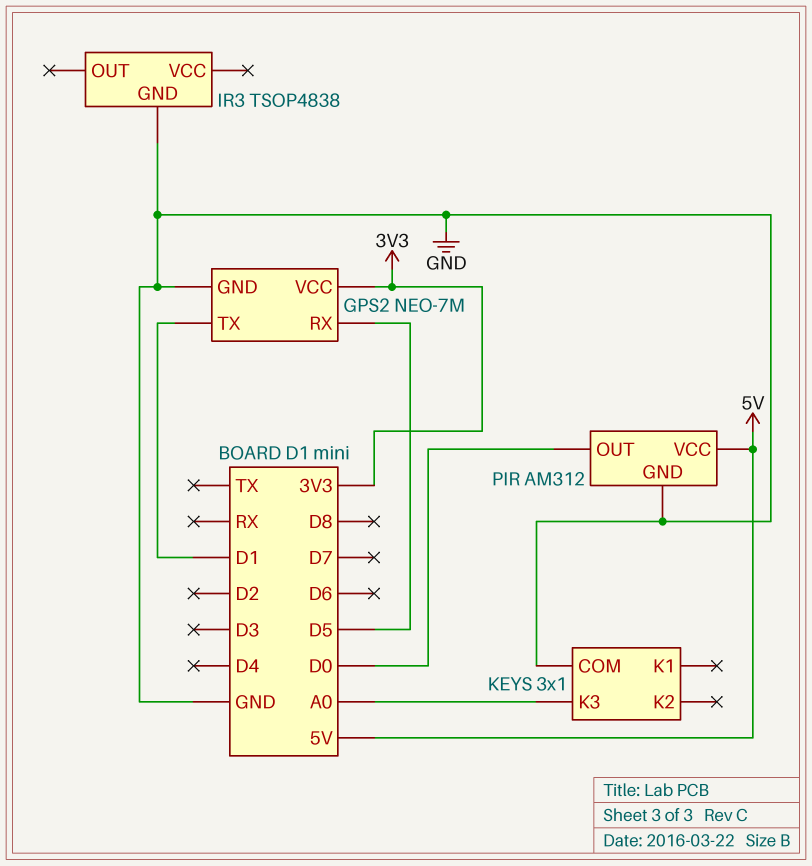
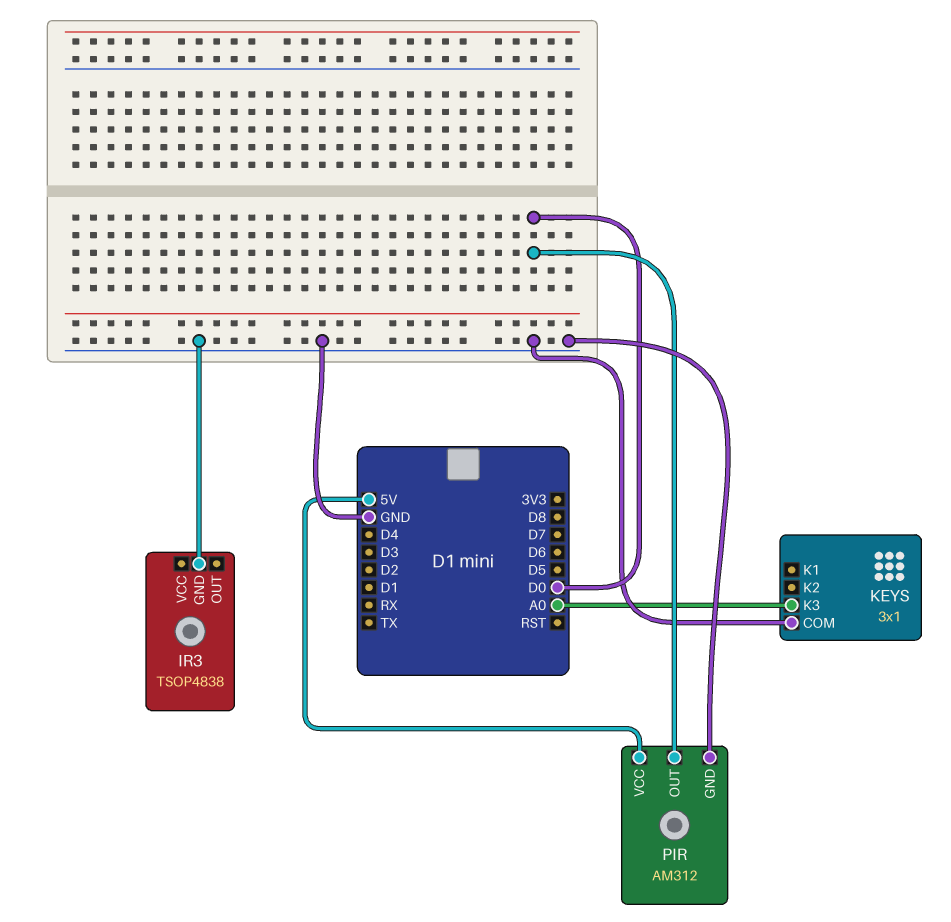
GPS2: NEO-7M -> none
GPS2 pin GND: GND -> none
GPS2 pin RX: D5 -> none
GPS2 pin TX: D1 -> none
GPS2 pin VCC: 3V3 -> none

